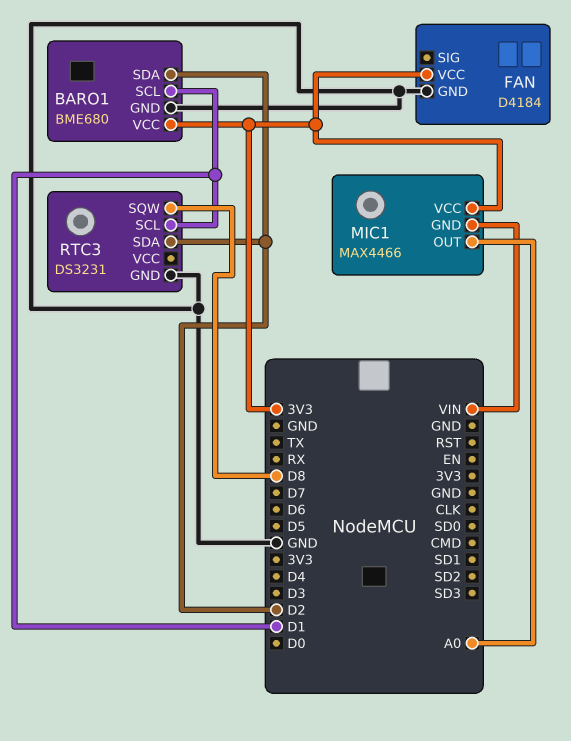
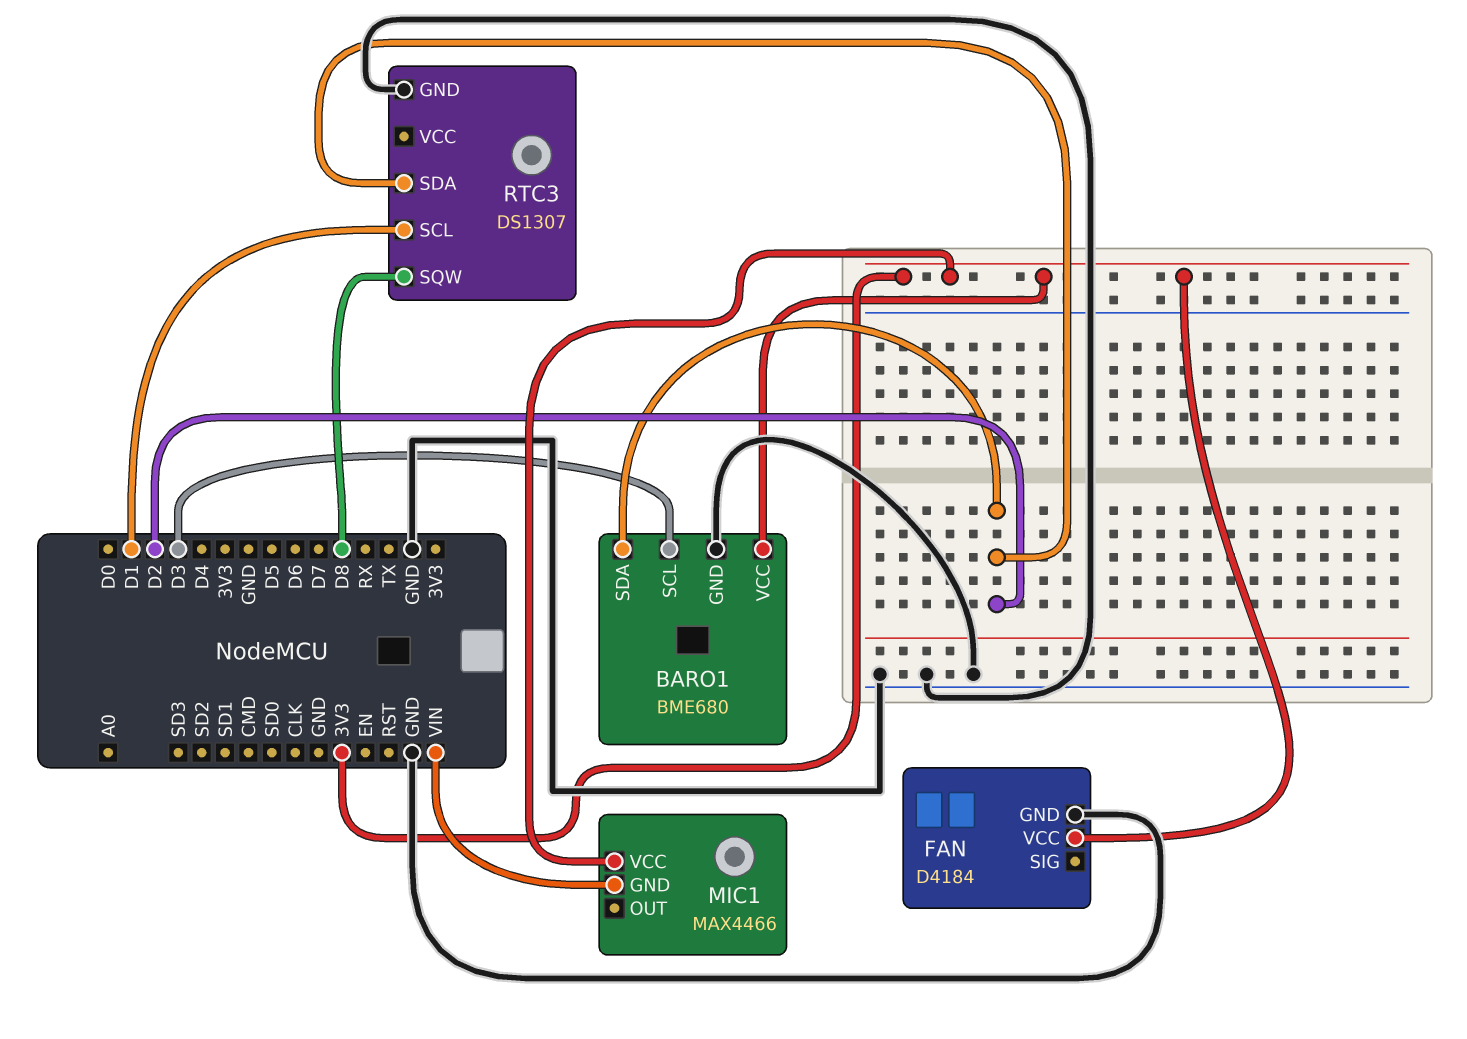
BARO1 pin SCL: D1 -> D3
MIC1 pin OUT: A0 -> none
RTC3: DS3231 -> DS1307

